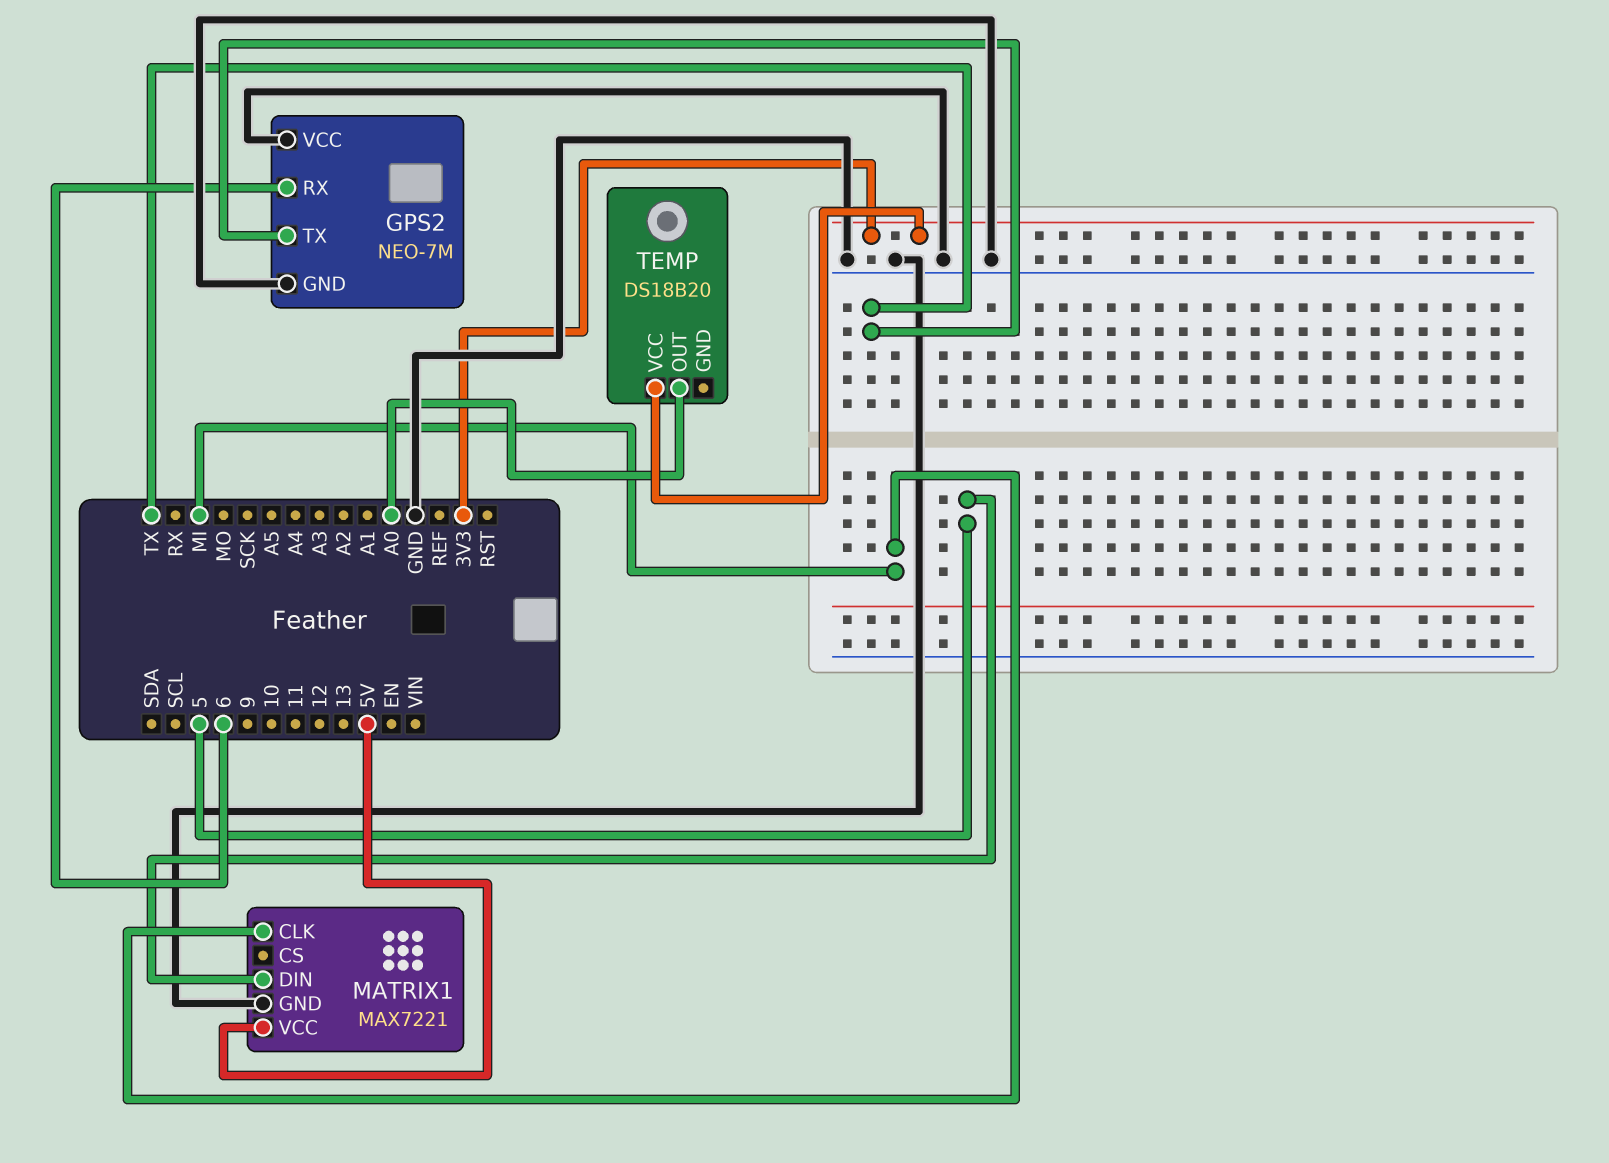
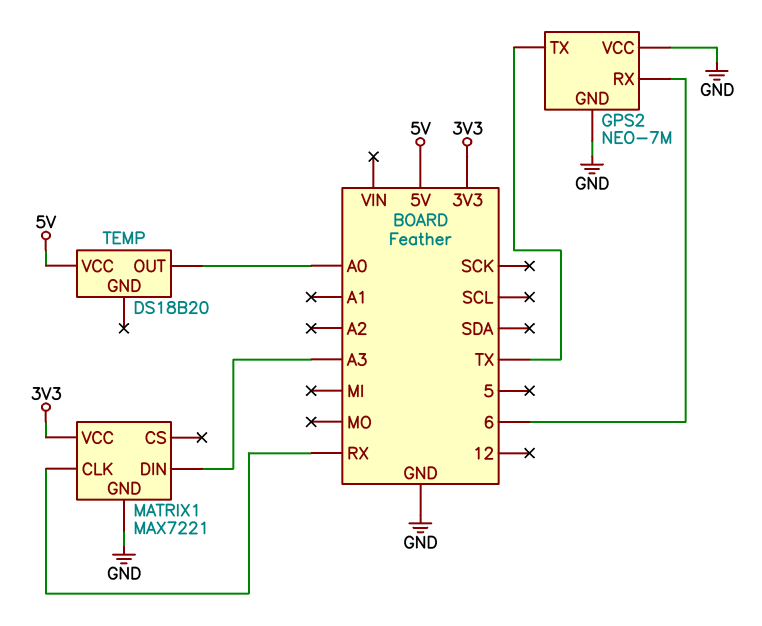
MATRIX1 pin CLK: MI -> RX
MATRIX1 pin DIN: 5 -> A3
MATRIX1 pin VCC: 5V -> 3V3
TEMP pin VCC: 3V3 -> 5V

